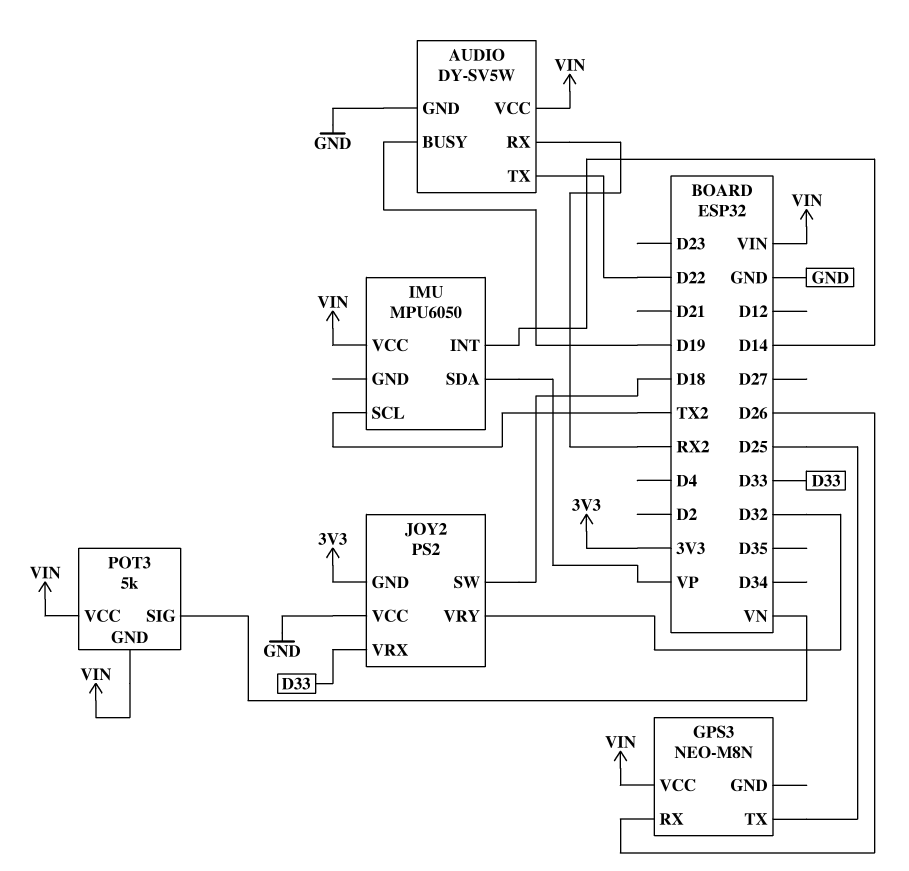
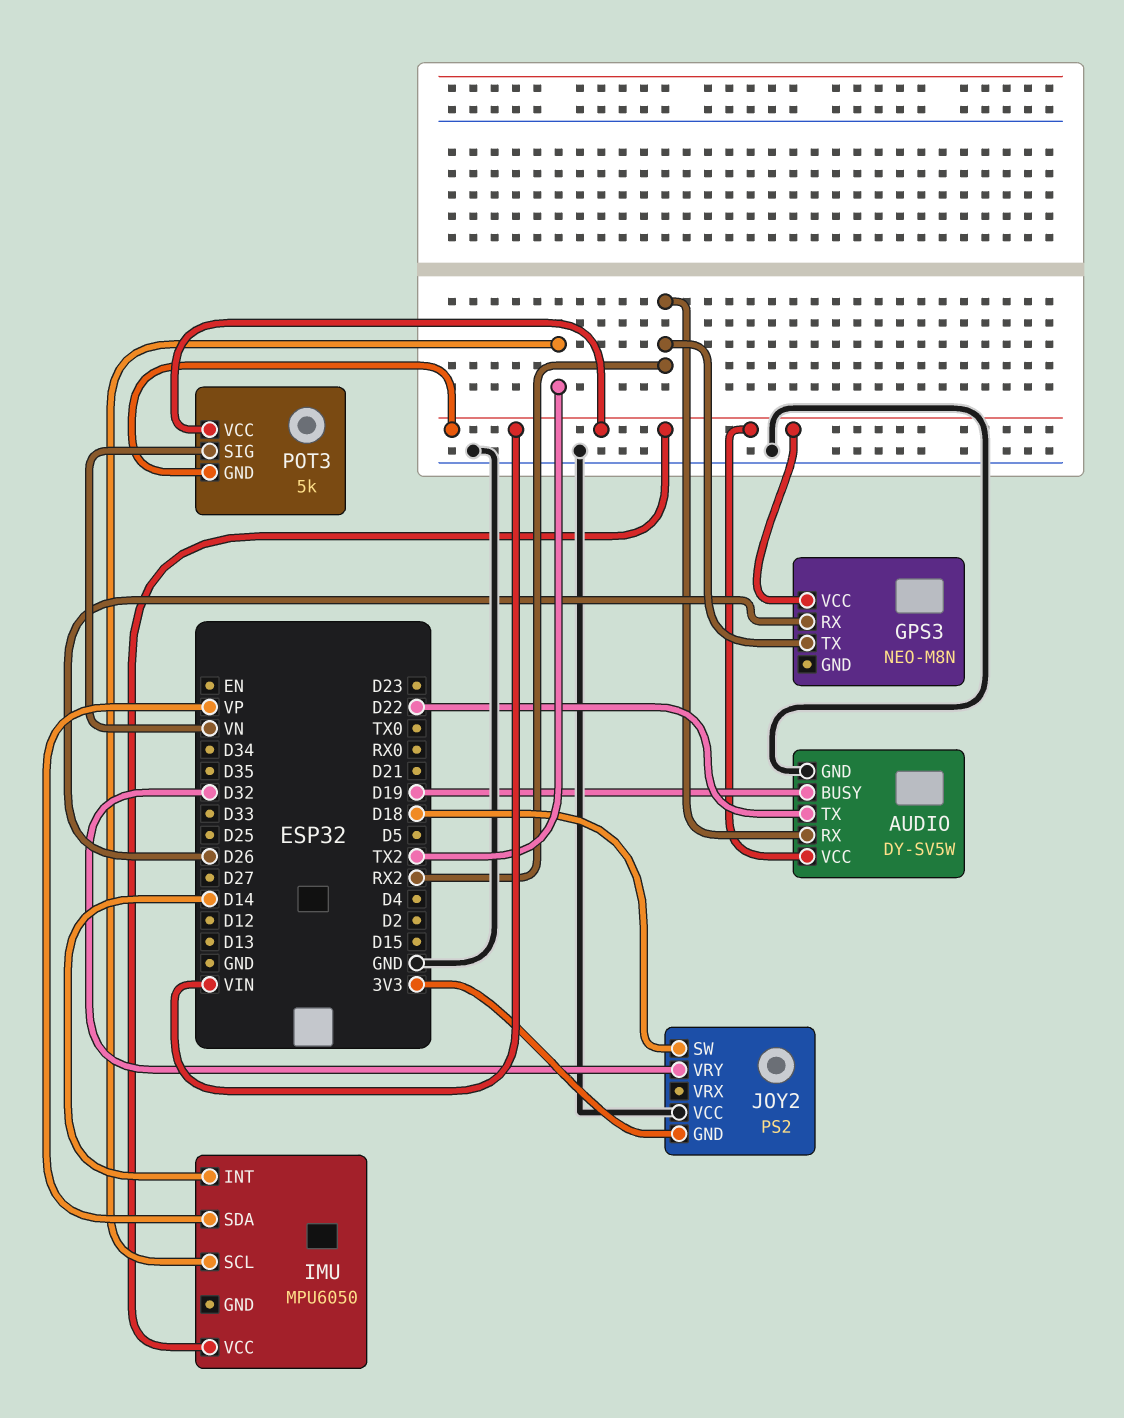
GPS3 pin TX: D25 -> RX2
JOY2 pin VRX: D33 -> none

